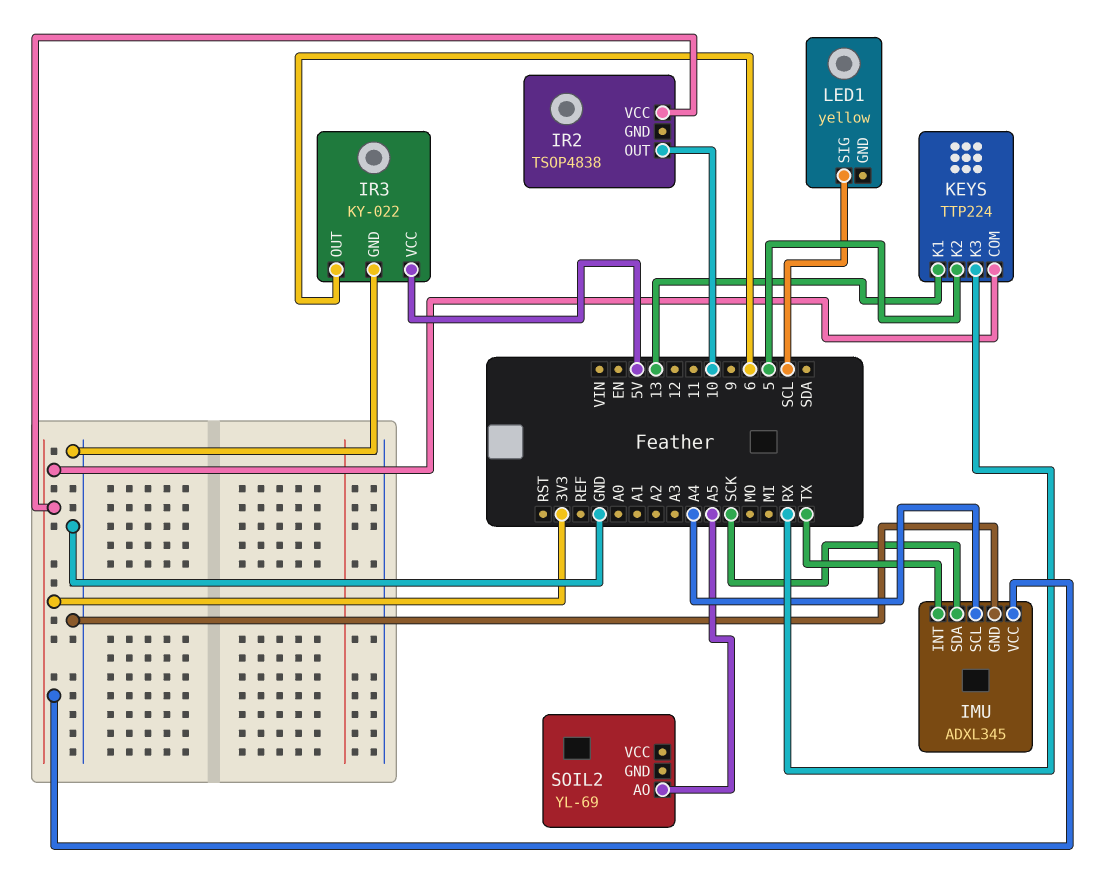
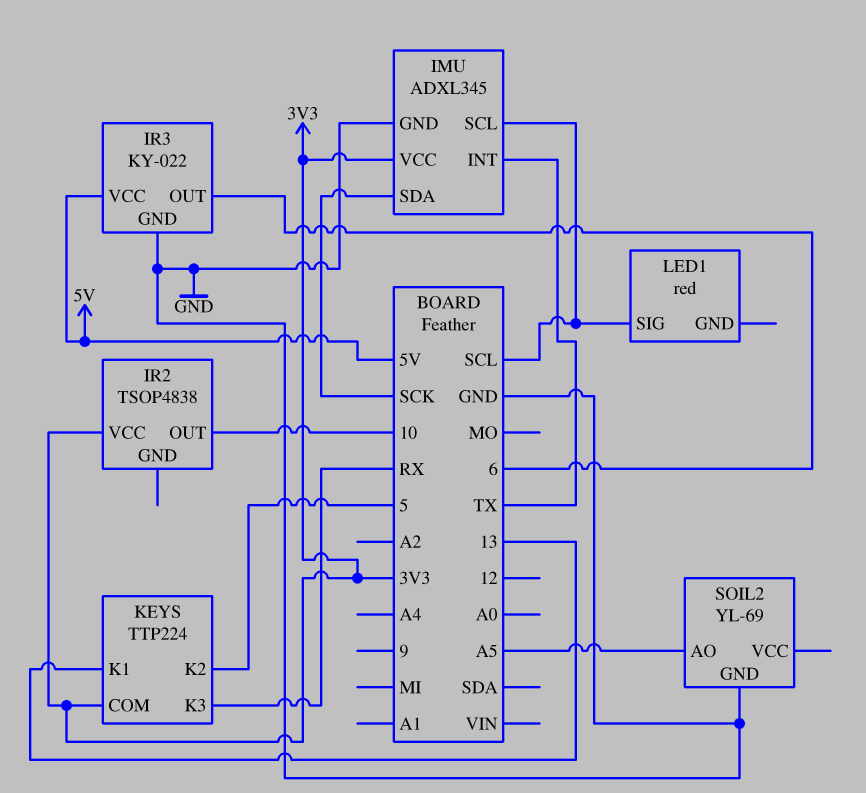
IMU pin SCL: A4 -> SCL
LED1: yellow -> red
SOIL2 pin GND: none -> GND

